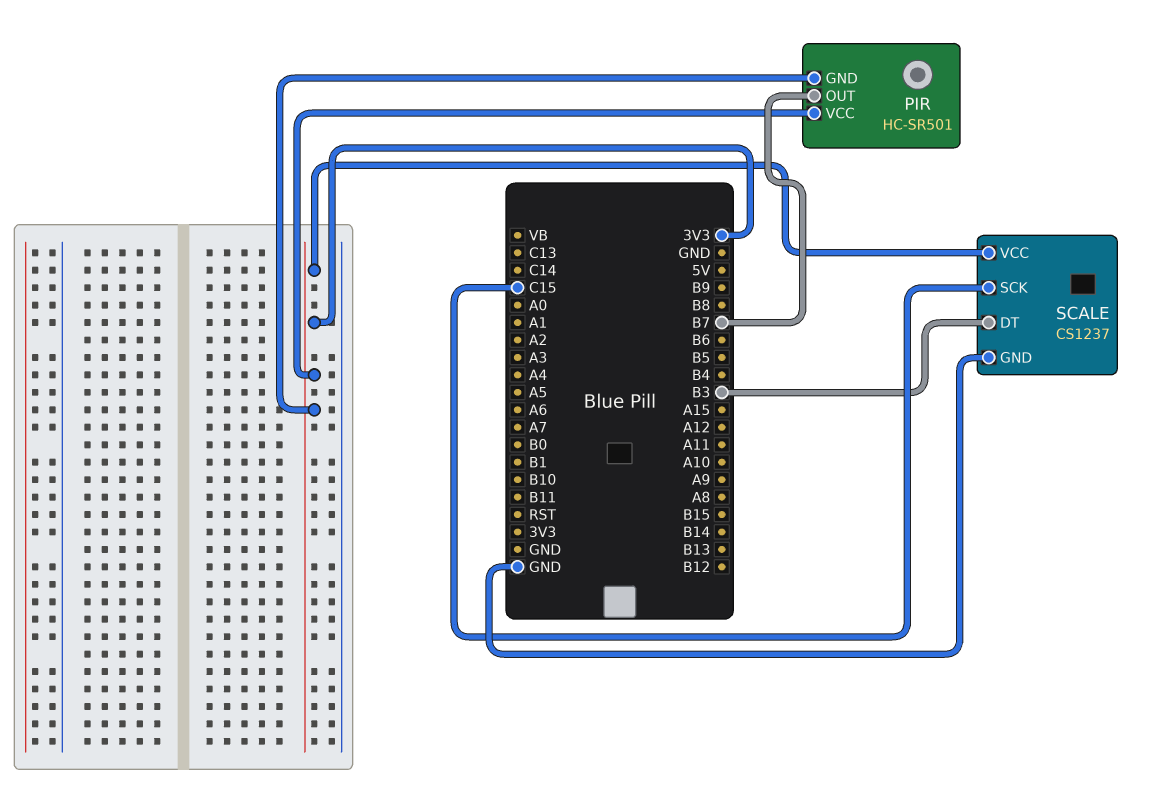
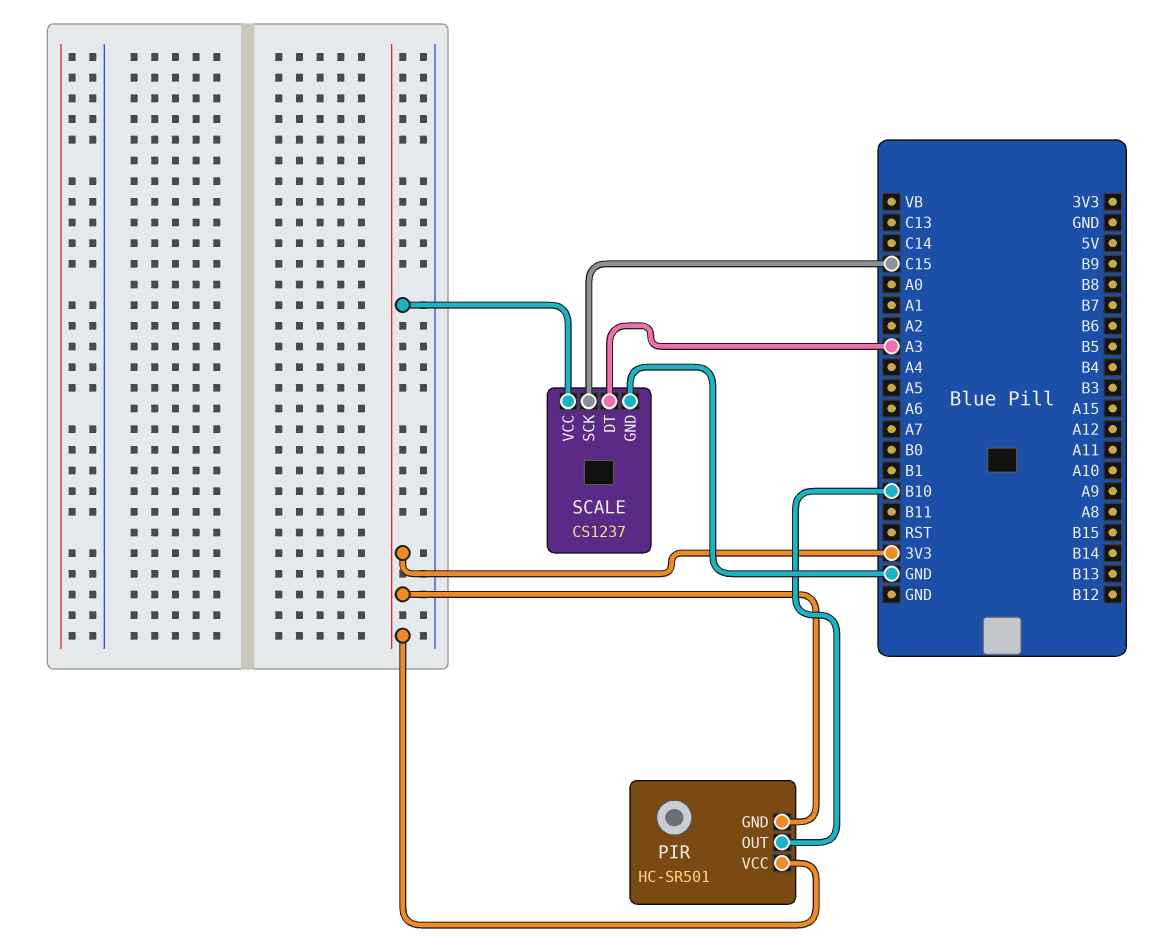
PIR pin OUT: B7 -> B10
SCALE pin DT: B3 -> A3

